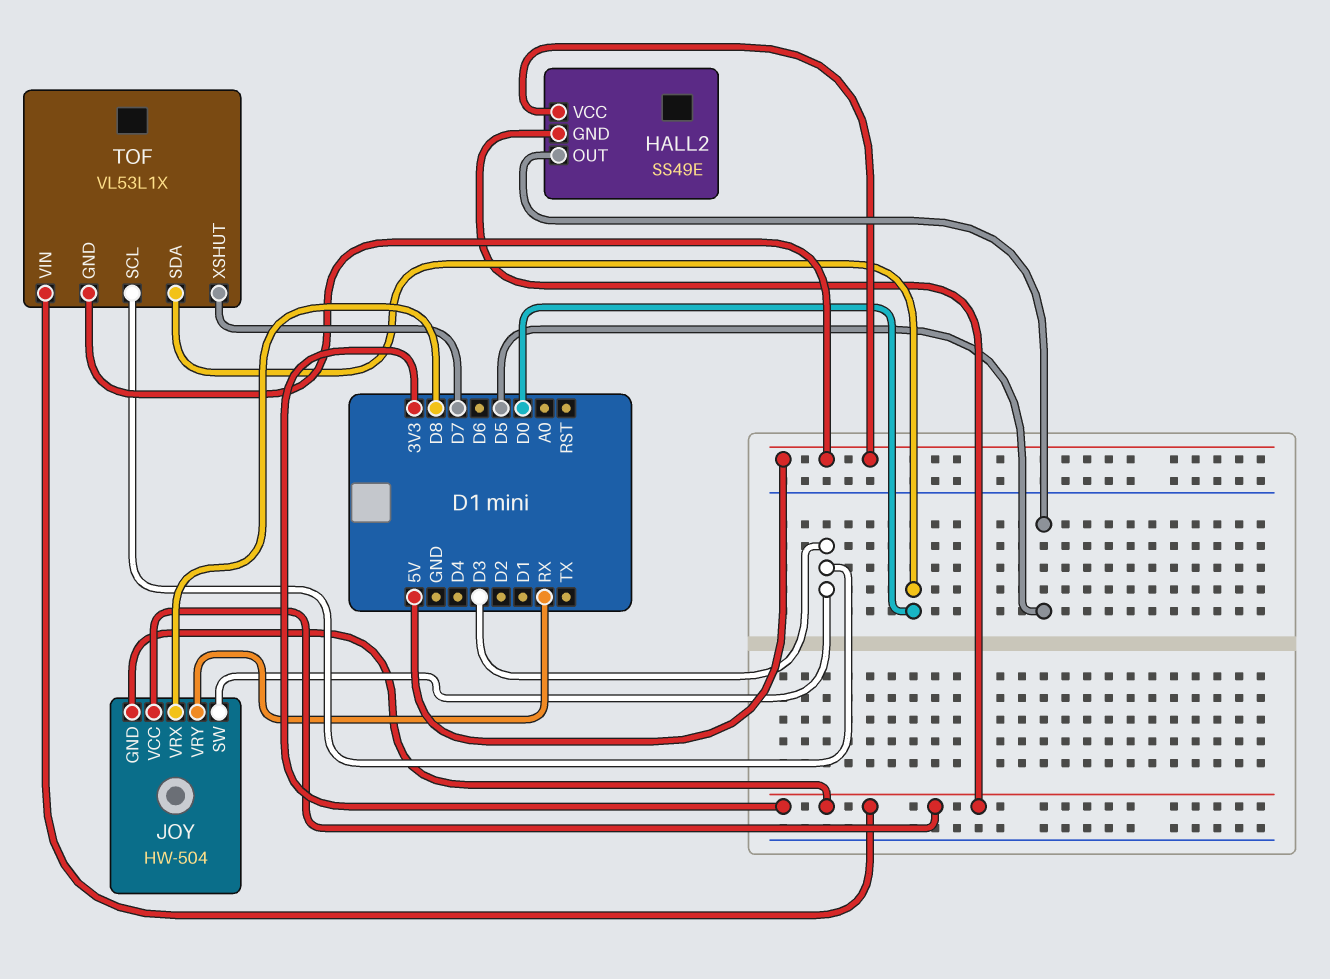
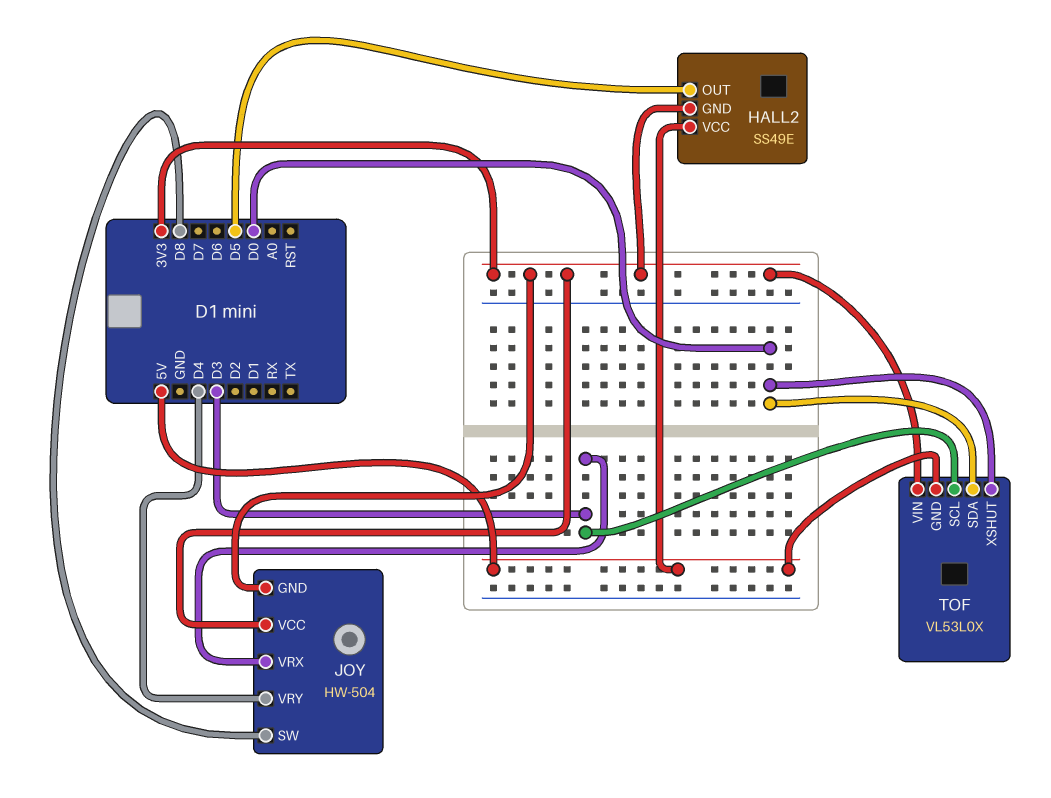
JOY pin SW: D3 -> D8
JOY pin VRX: D8 -> D3
JOY pin VRY: RX -> D4
TOF: VL53L1X -> VL53L0X
TOF pin XSHUT: D7 -> D0

